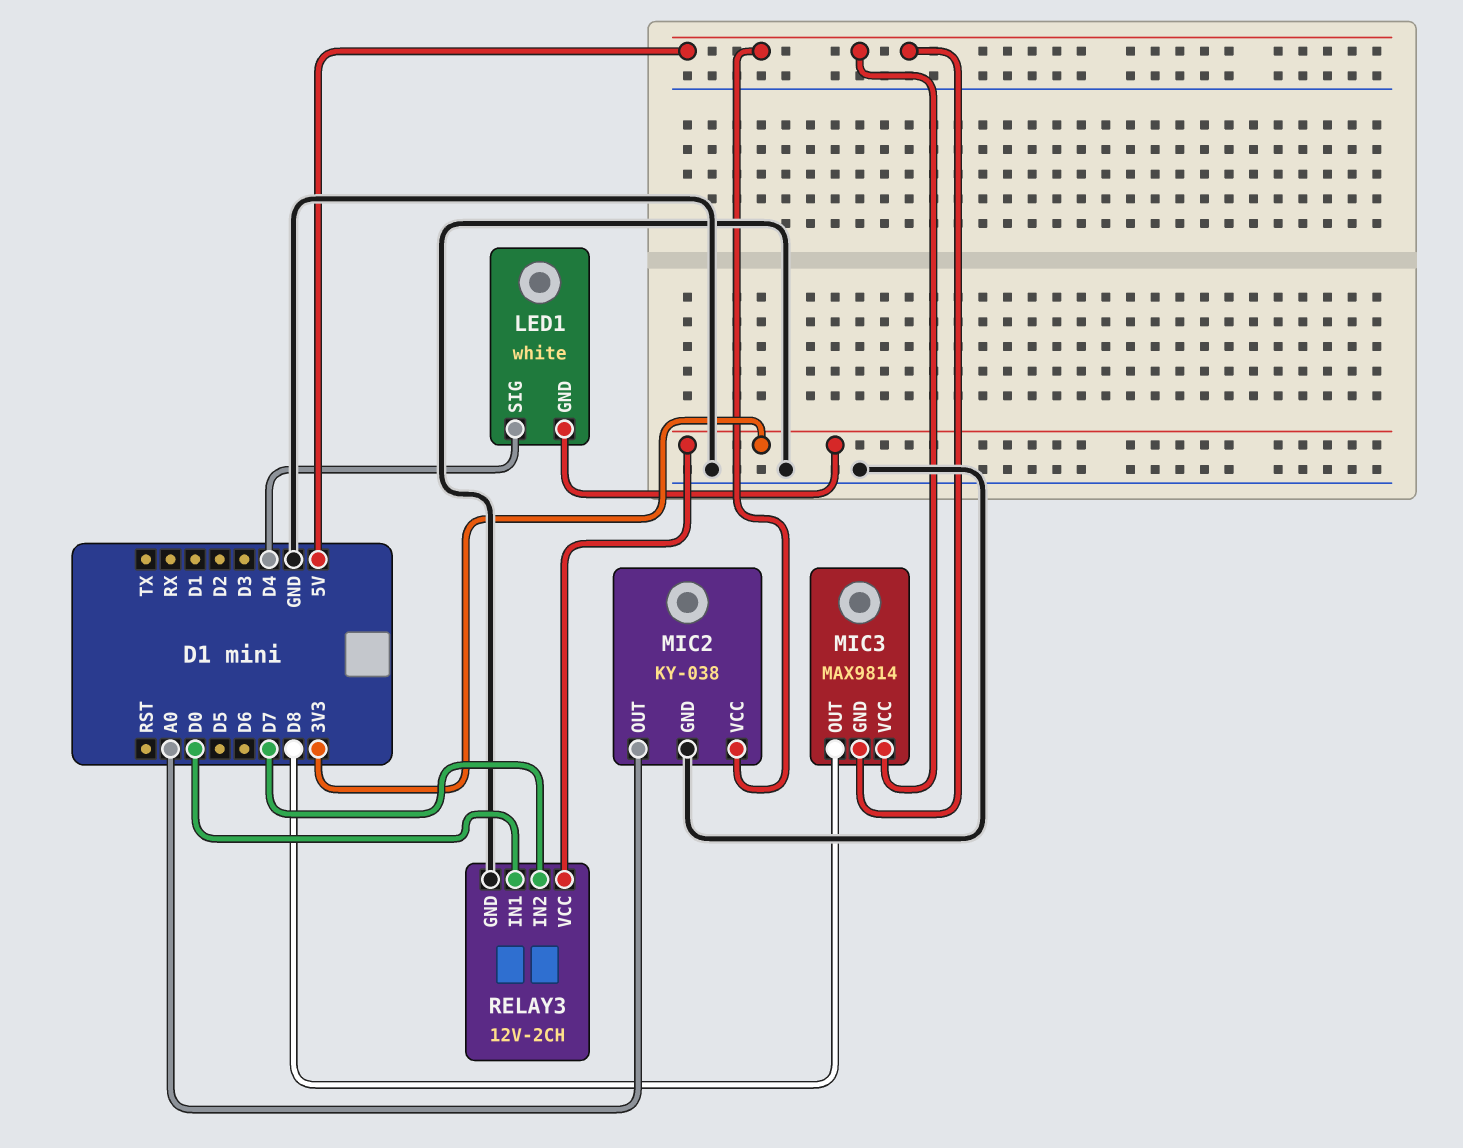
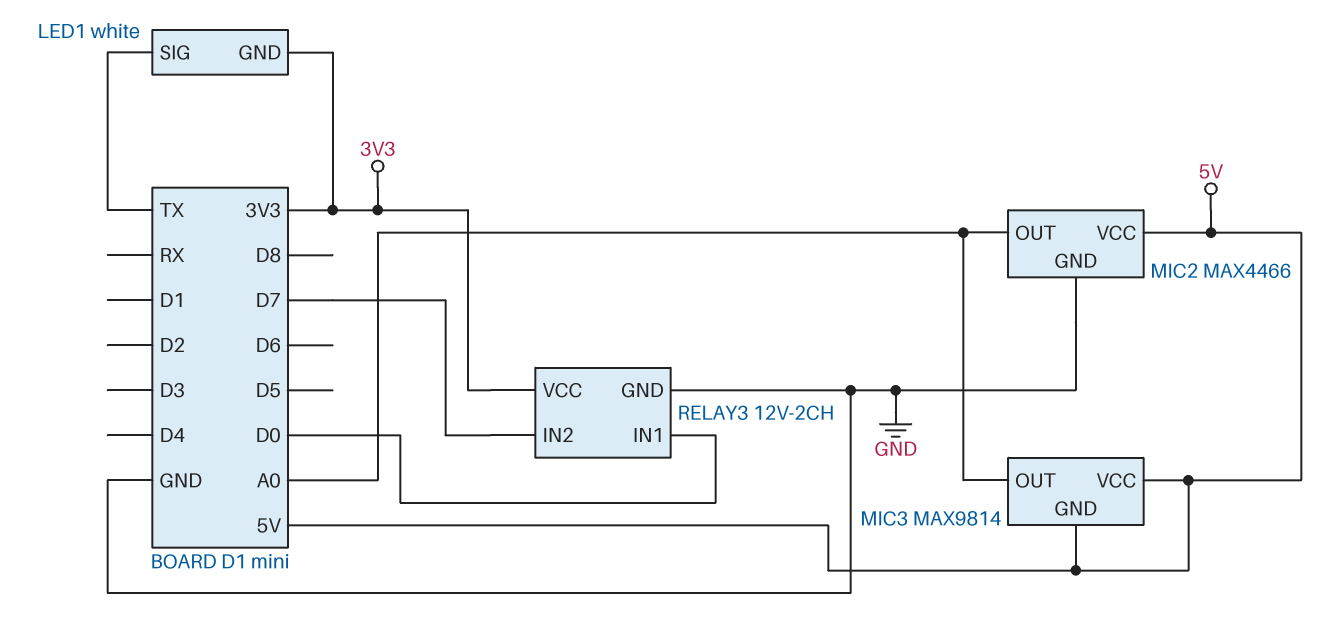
LED1 pin SIG: D4 -> TX
MIC2: KY-038 -> MAX4466
MIC3 pin OUT: D8 -> A0

